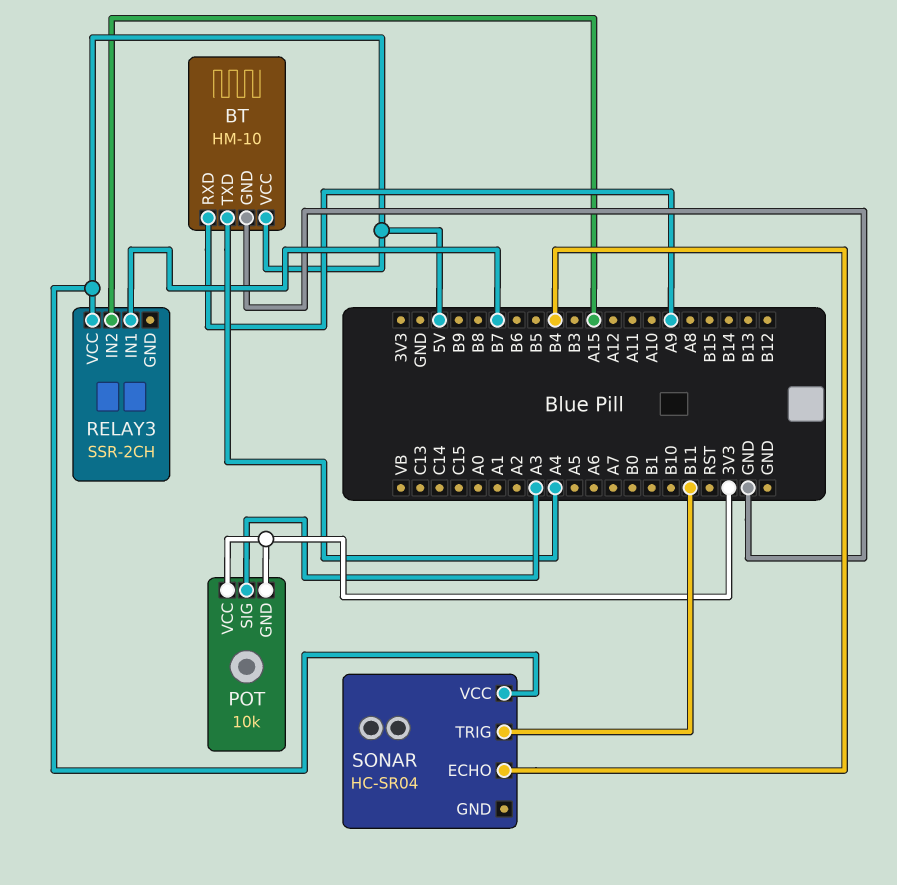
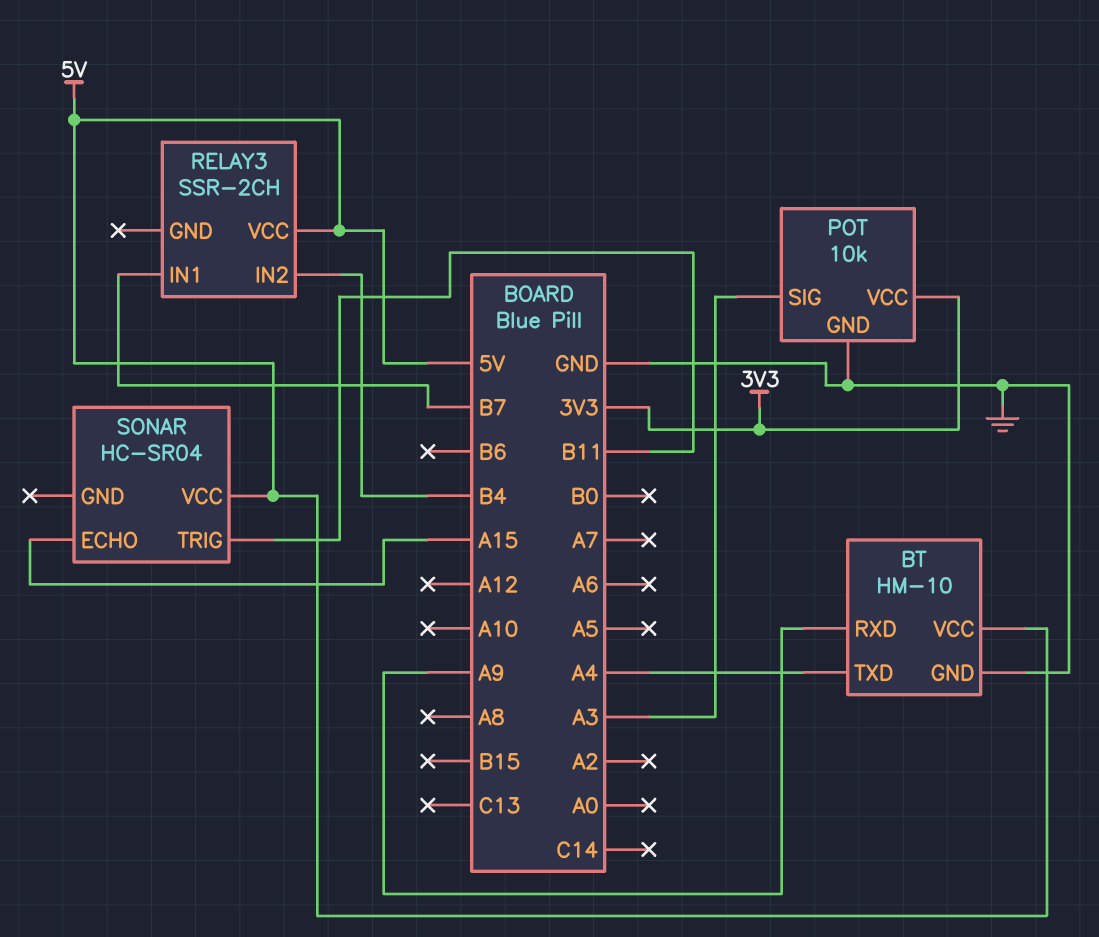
POT pin GND: 3V3 -> GND
RELAY3 pin IN2: A15 -> B4
SONAR pin ECHO: B4 -> A15

